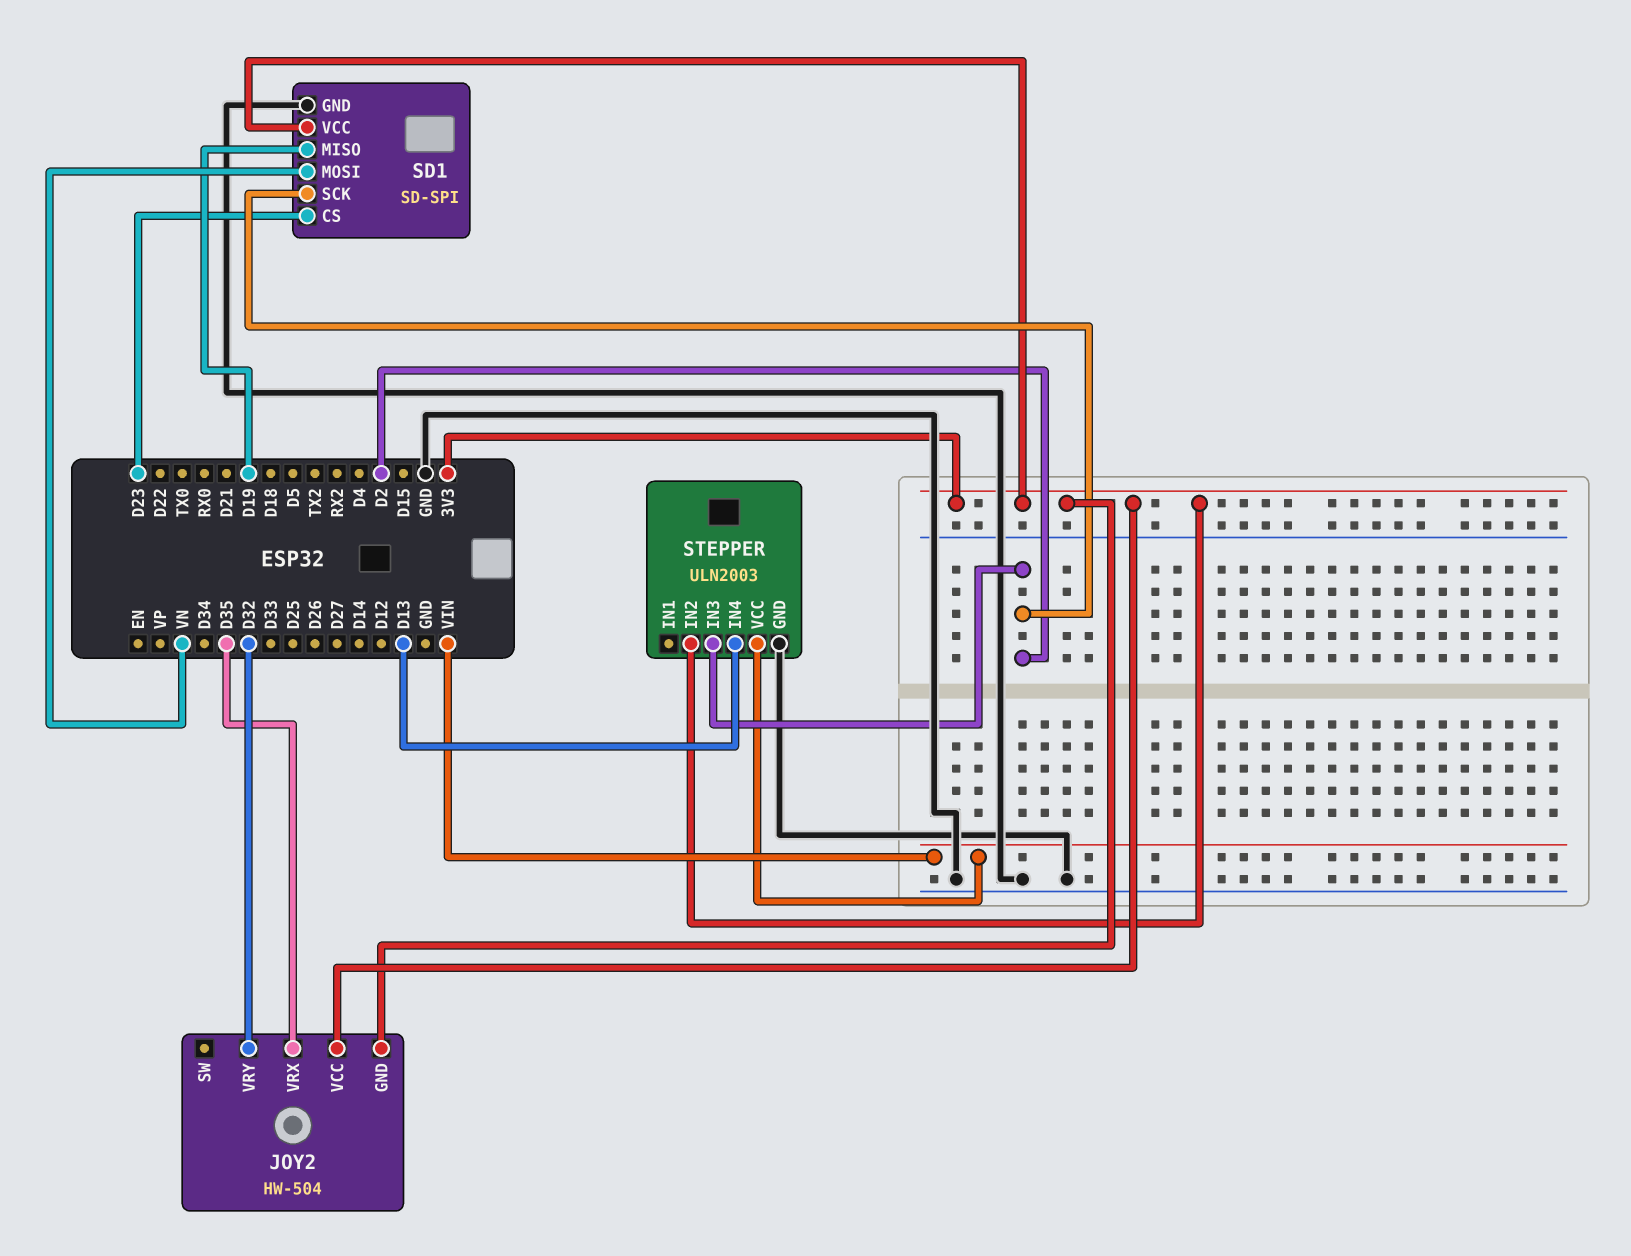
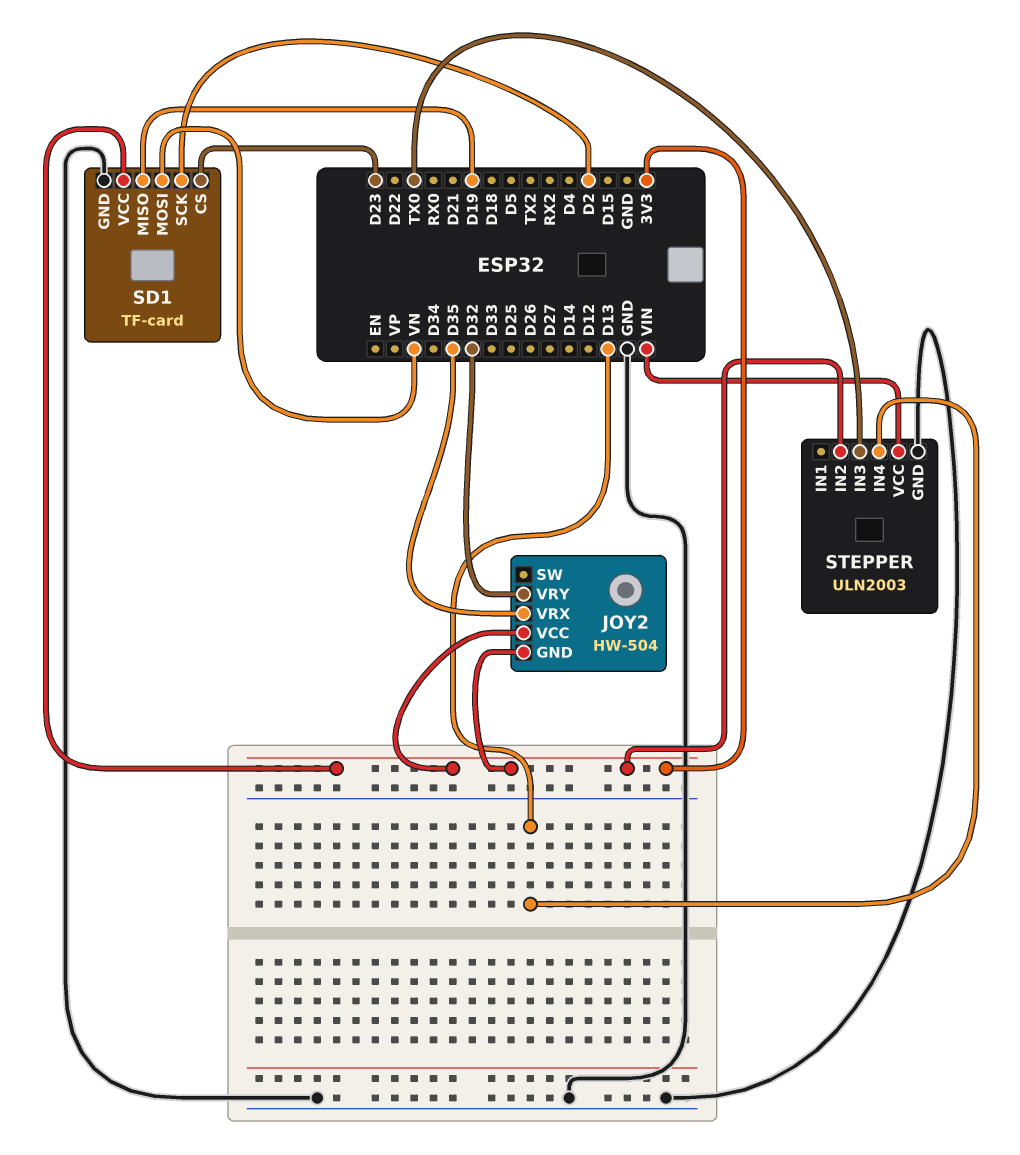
SD1: SD-SPI -> TF-card
STEPPER pin IN3: D2 -> TX0

